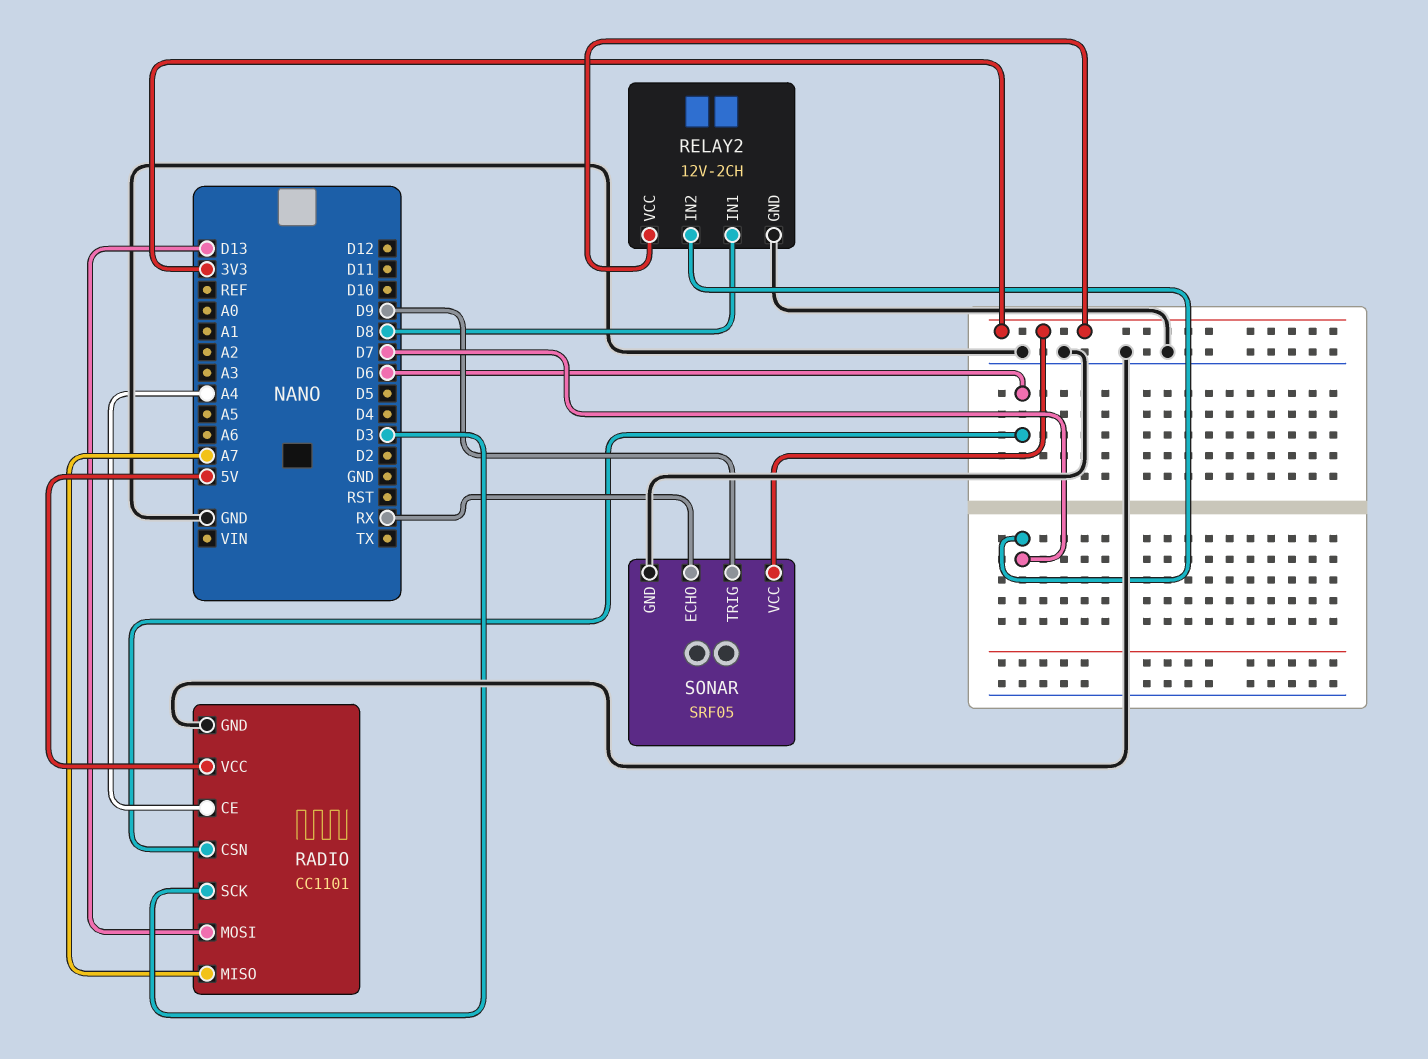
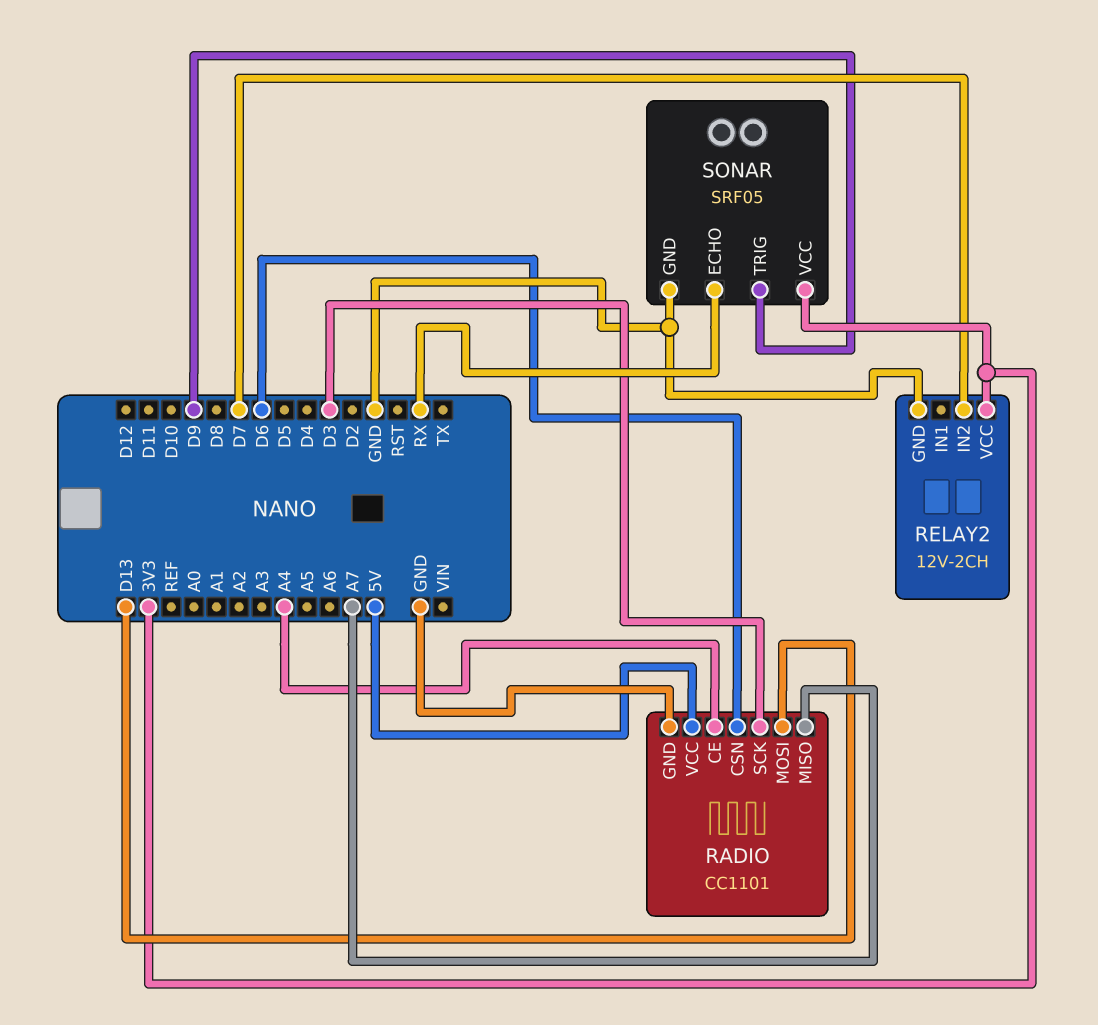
RELAY2 pin IN1: D8 -> none

